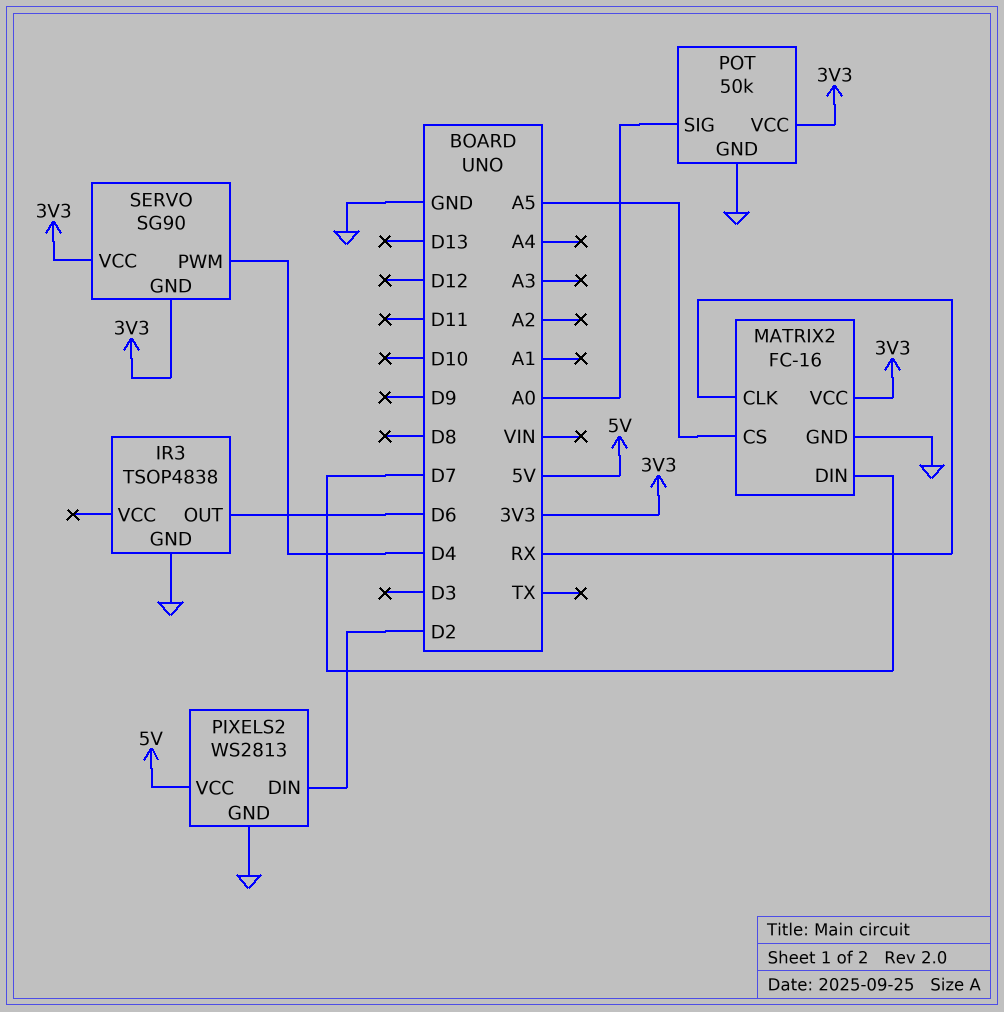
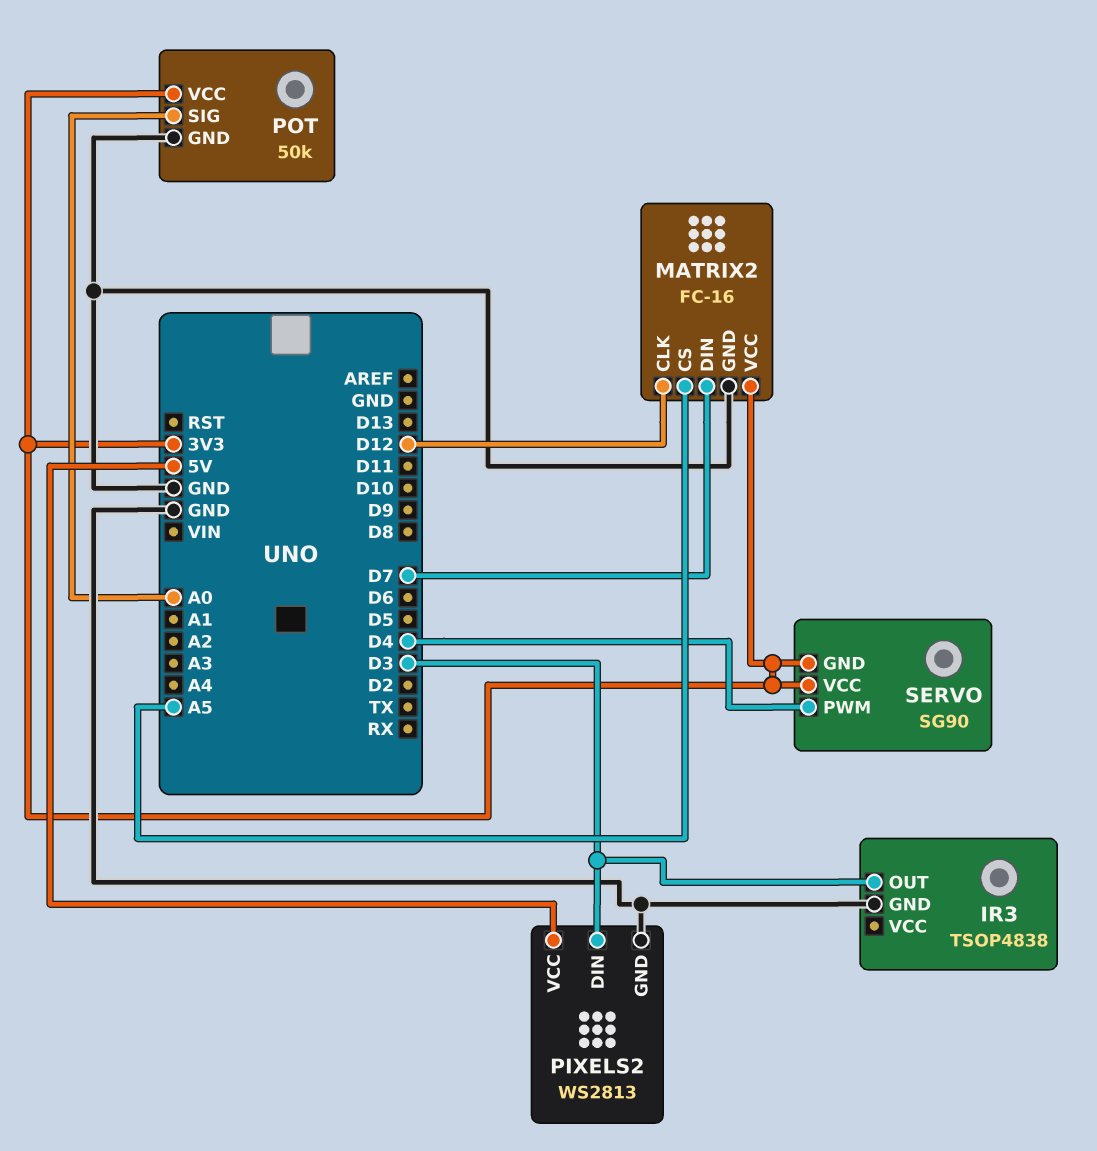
IR3 pin OUT: D6 -> D3
MATRIX2 pin CLK: RX -> D12
PIXELS2 pin DIN: D2 -> D3

